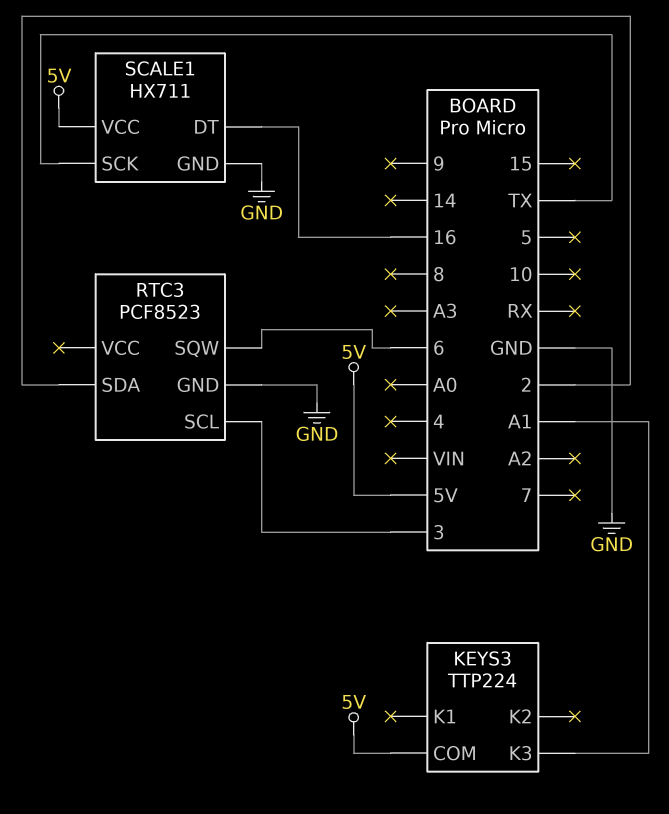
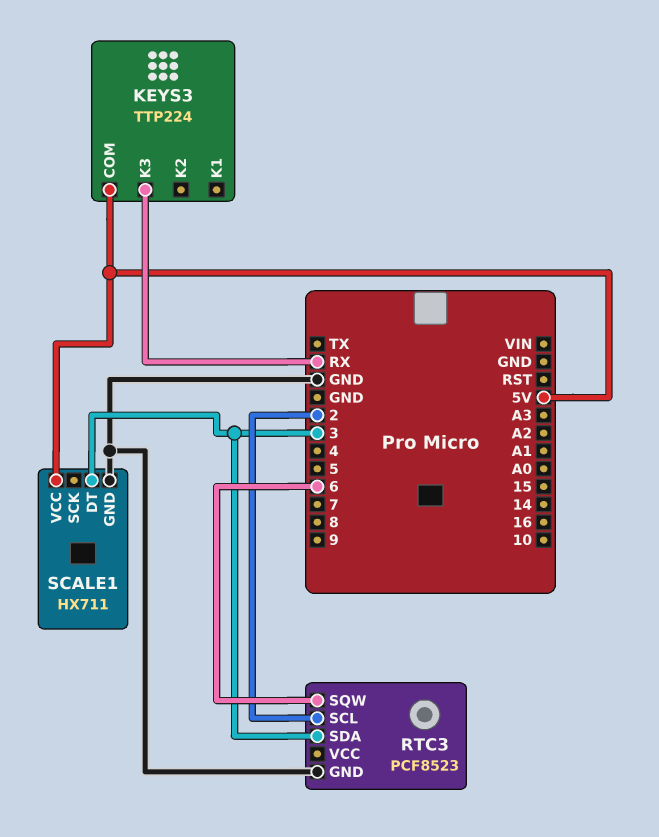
KEYS3 pin K3: A1 -> RX
RTC3 pin SCL: 3 -> 2
RTC3 pin SDA: 2 -> 3
SCALE1 pin DT: 16 -> 3
SCALE1 pin SCK: TX -> none

